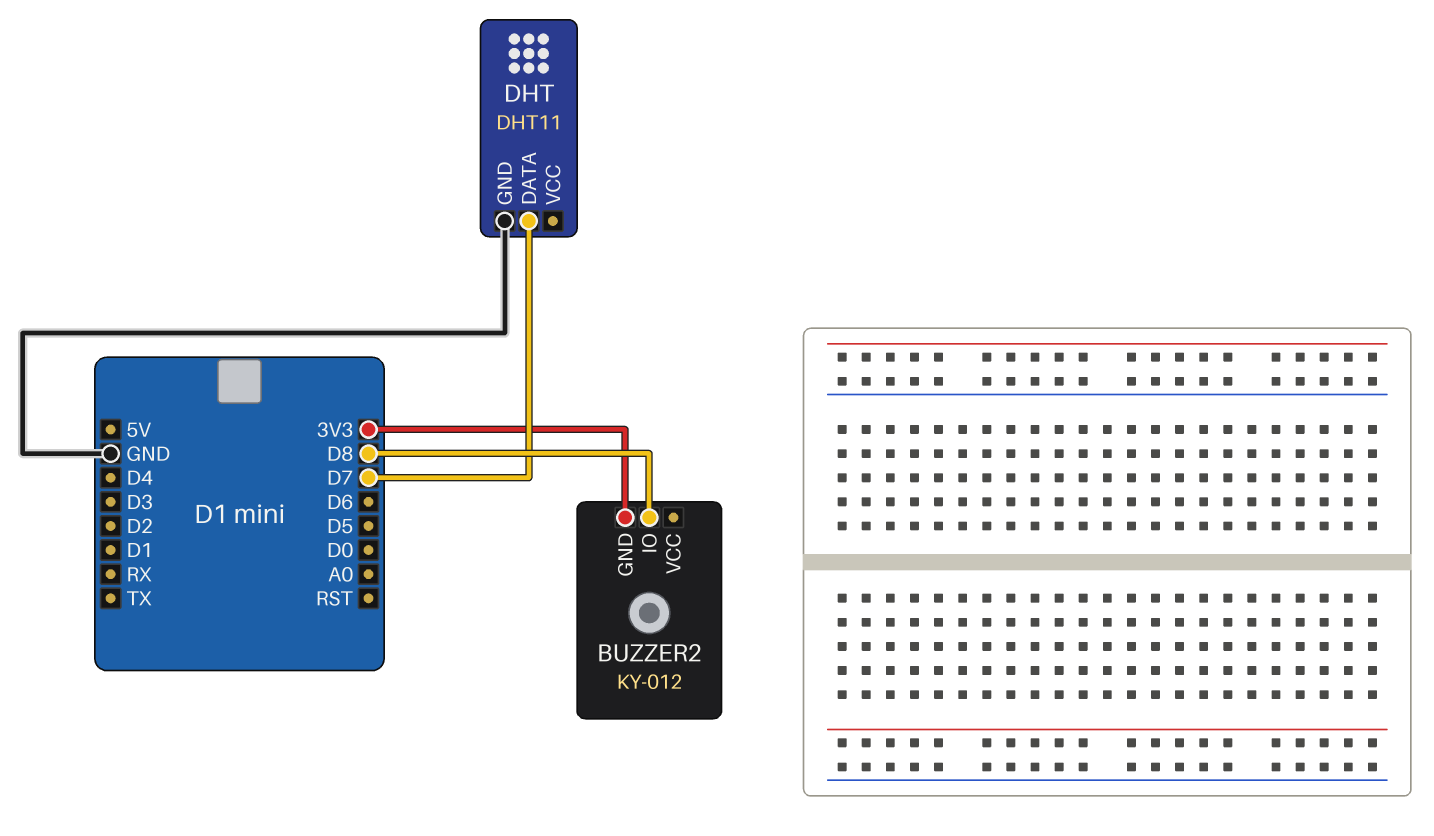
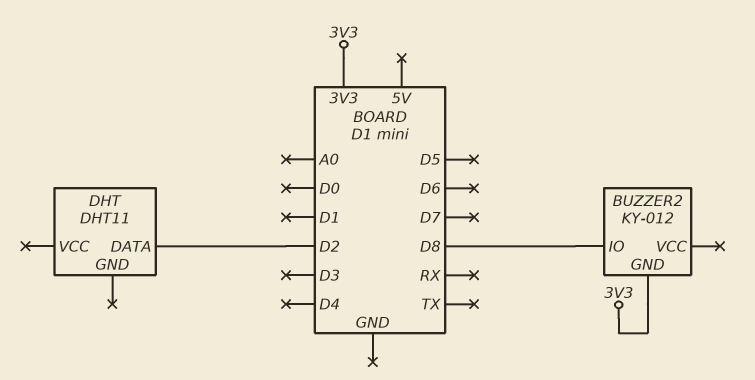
DHT pin DATA: D7 -> D2
DHT pin GND: GND -> none

